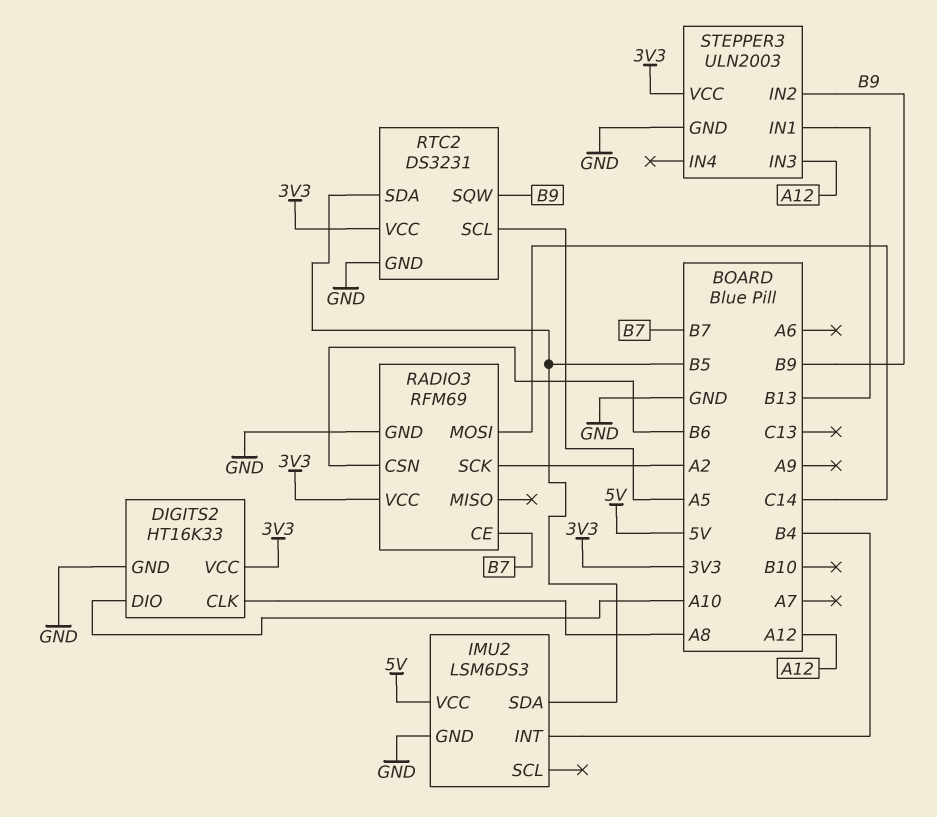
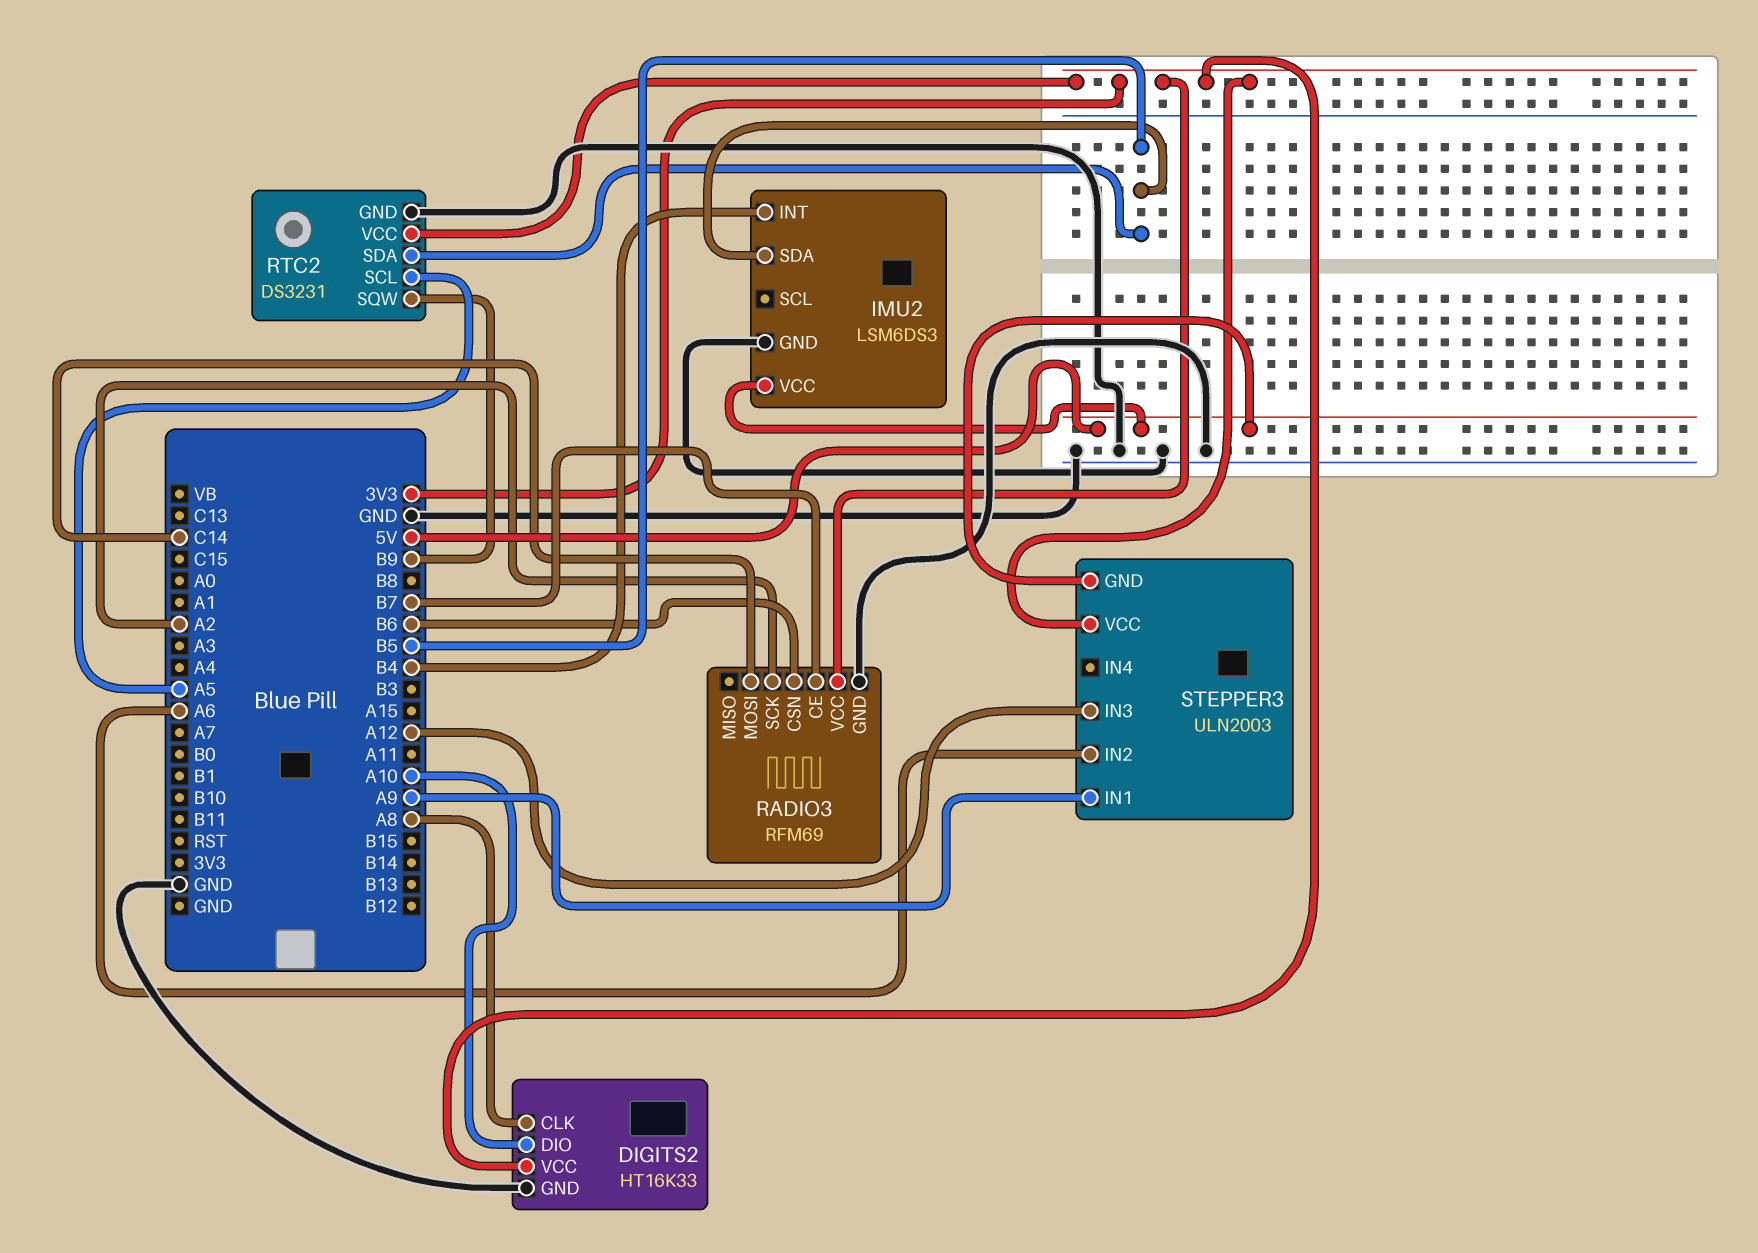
STEPPER3 pin GND: GND -> 5V
STEPPER3 pin IN1: B13 -> A9
STEPPER3 pin IN2: B9 -> A6

